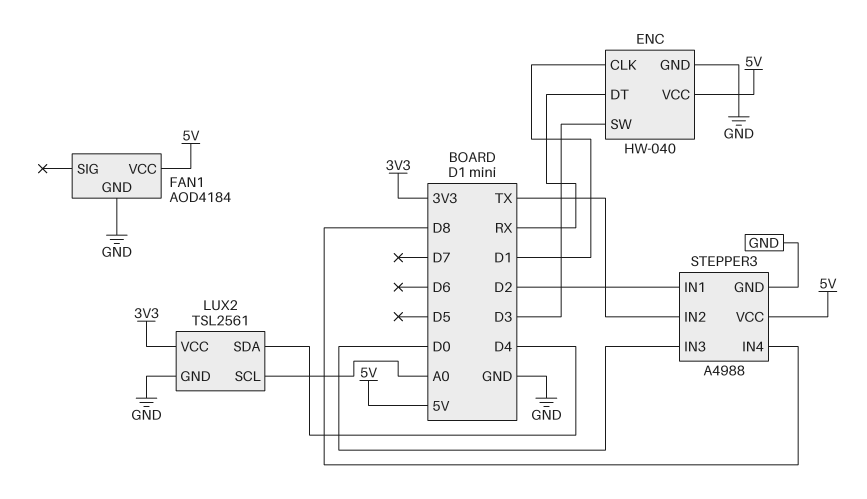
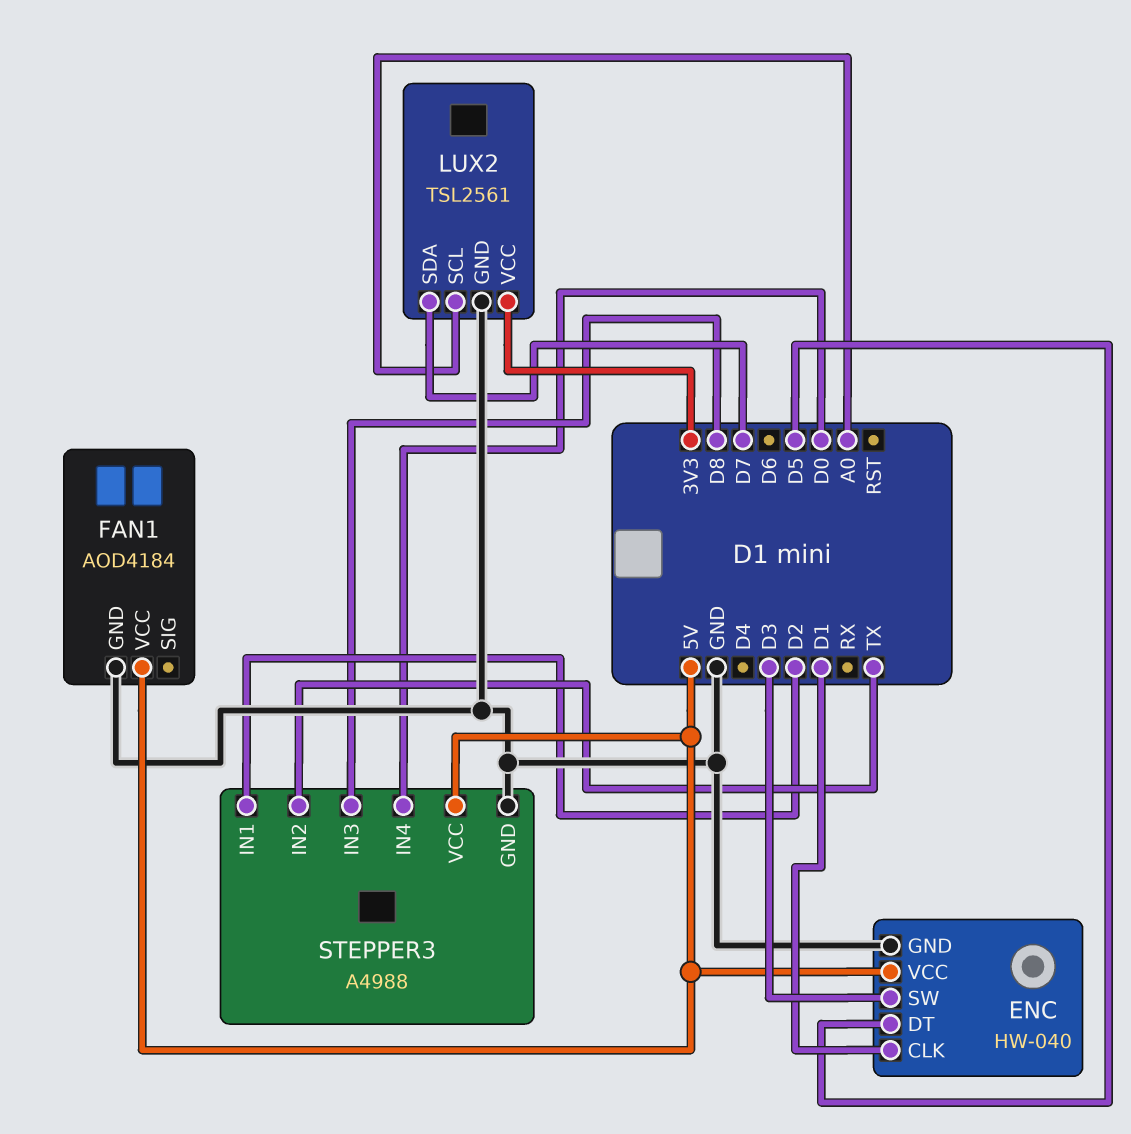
ENC pin DT: RX -> D5
LUX2 pin SDA: D4 -> D7
STEPPER3 pin IN3: D0 -> D8
STEPPER3 pin IN4: D8 -> D0

